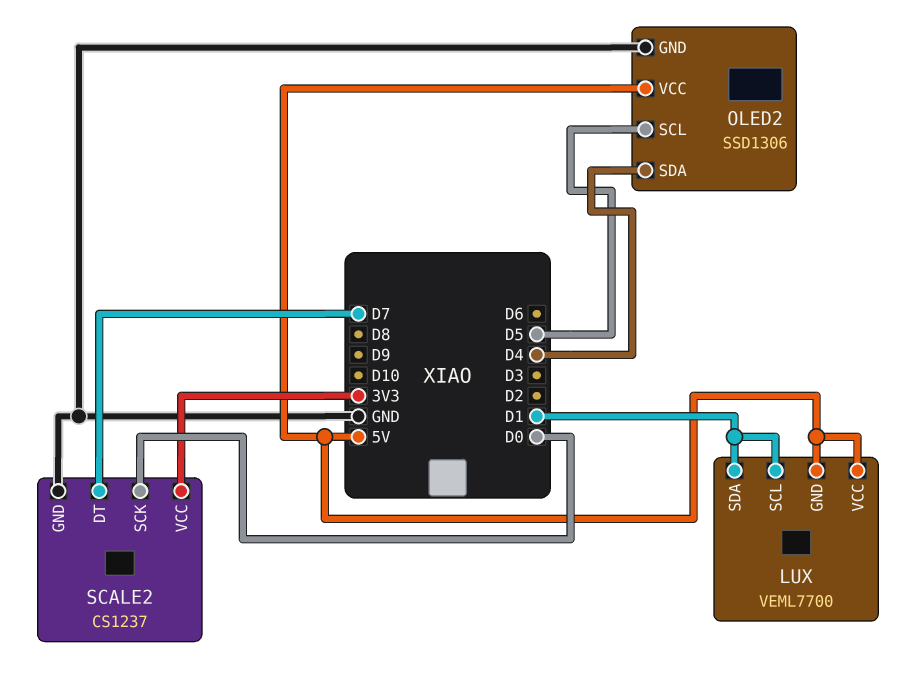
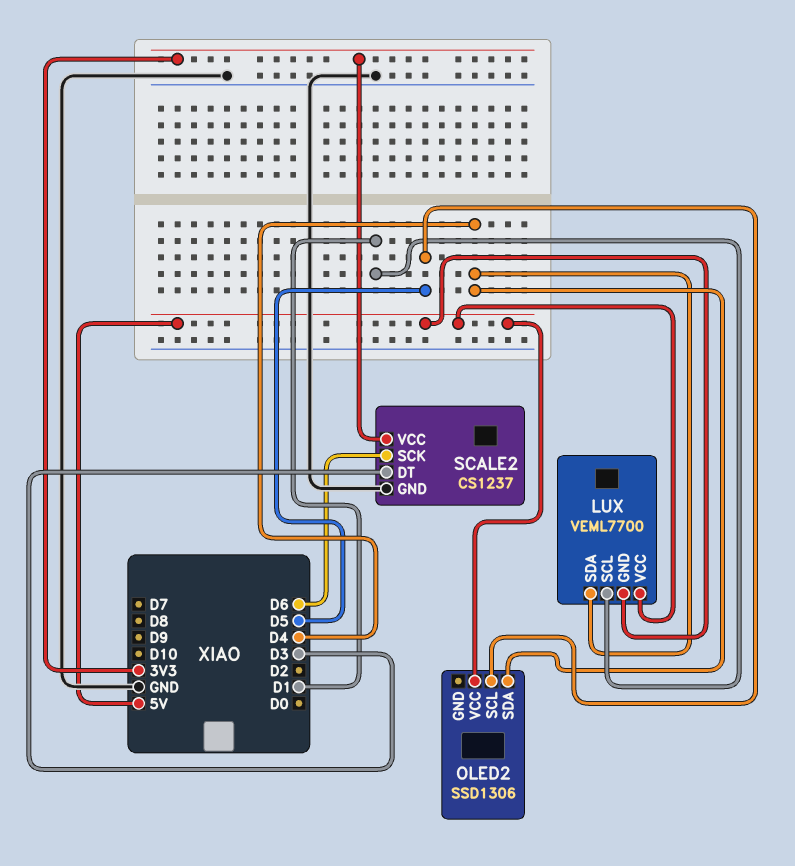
LUX pin SDA: D1 -> D4
OLED2 pin GND: GND -> none
SCALE2 pin DT: D7 -> D3
SCALE2 pin SCK: D0 -> D6

